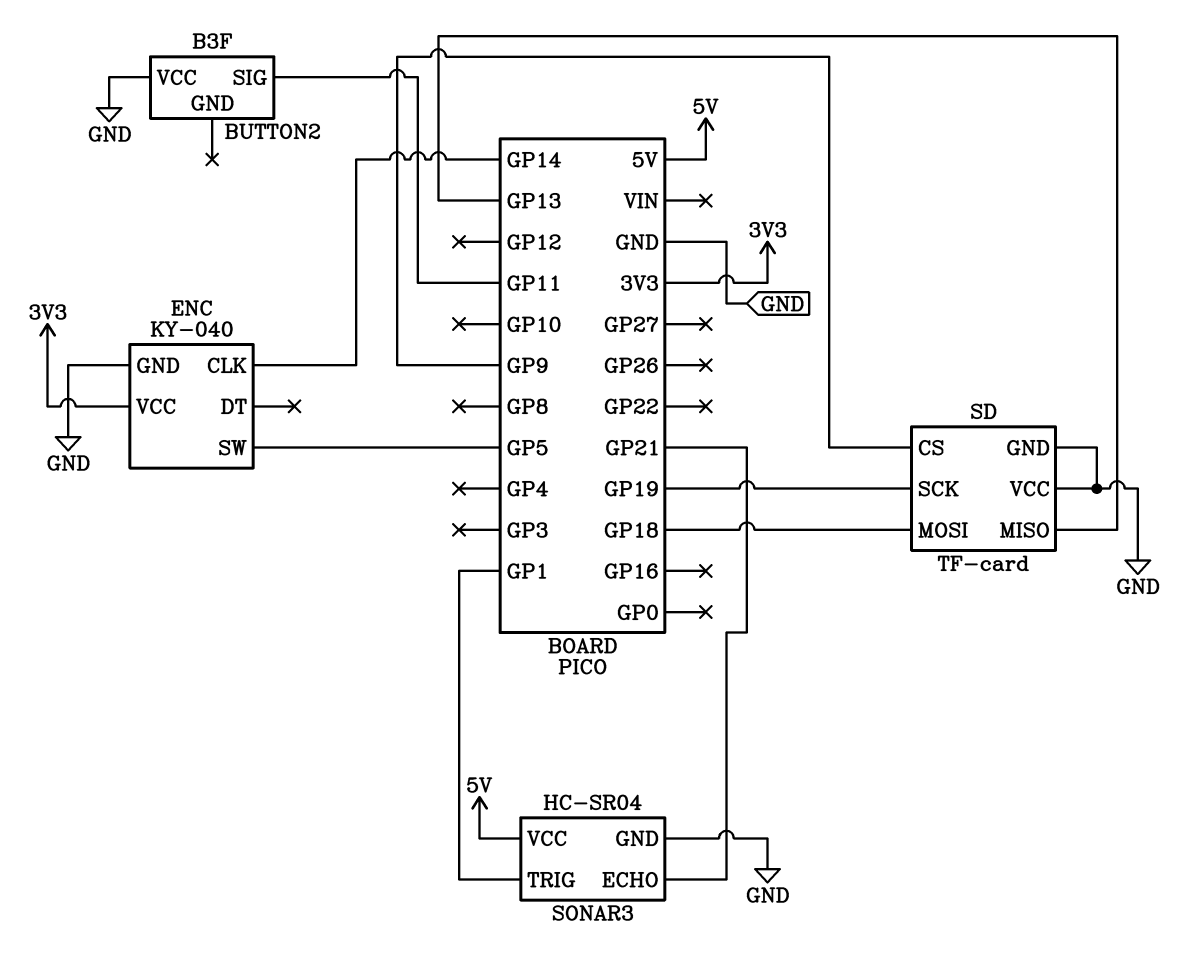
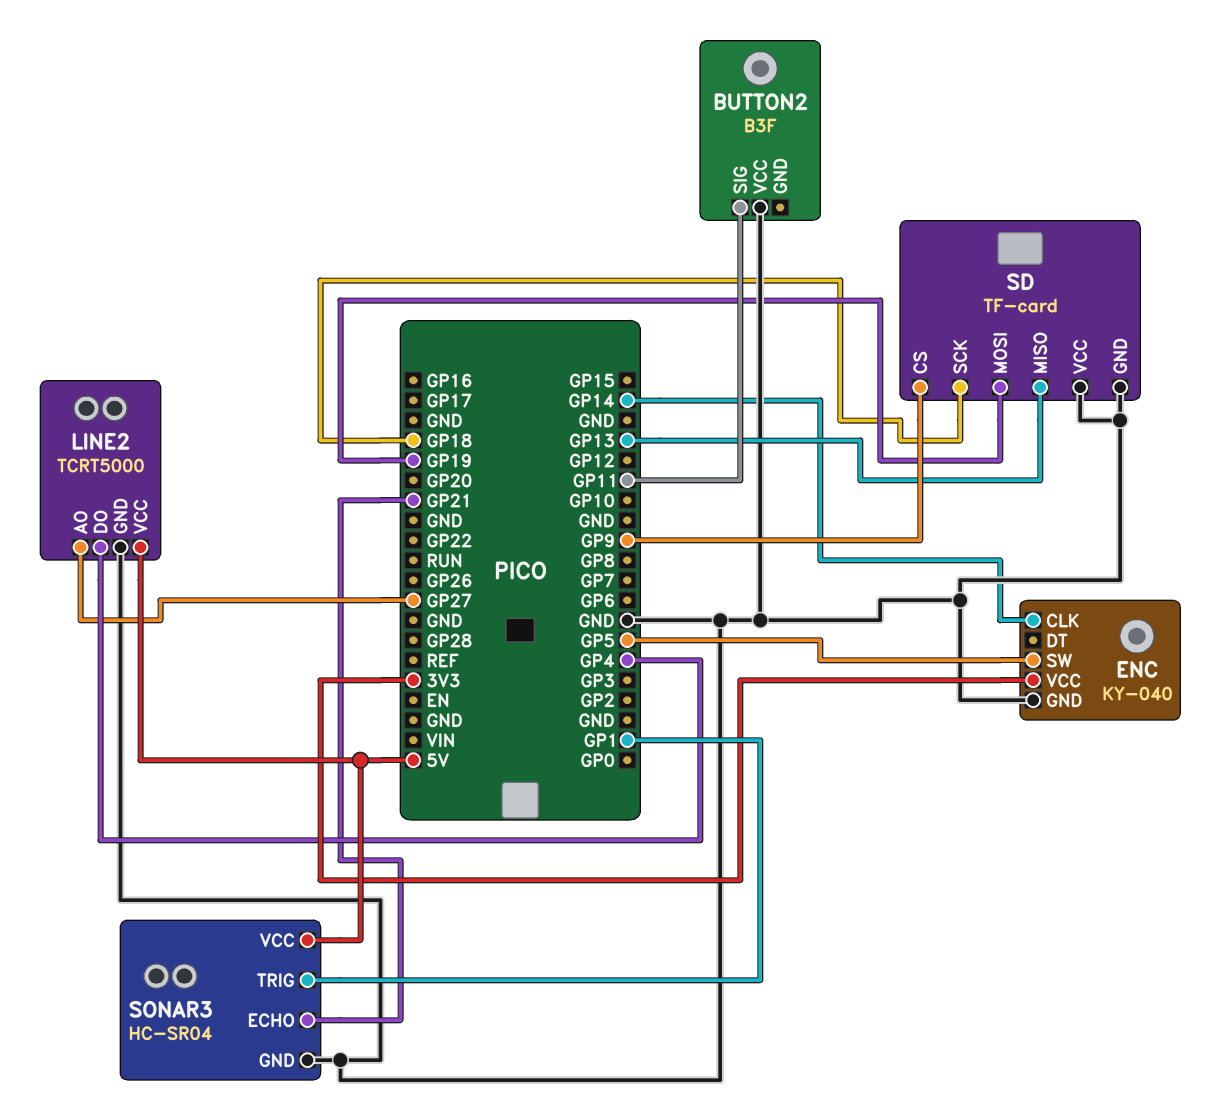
LINE2: none -> TCRT5000
LINE2 pin AO: none -> GP27
LINE2 pin DO: none -> GP4
LINE2 pin GND: none -> GND
LINE2 pin VCC: none -> 5V
SD pin MOSI: GP18 -> GP19
SD pin SCK: GP19 -> GP18

